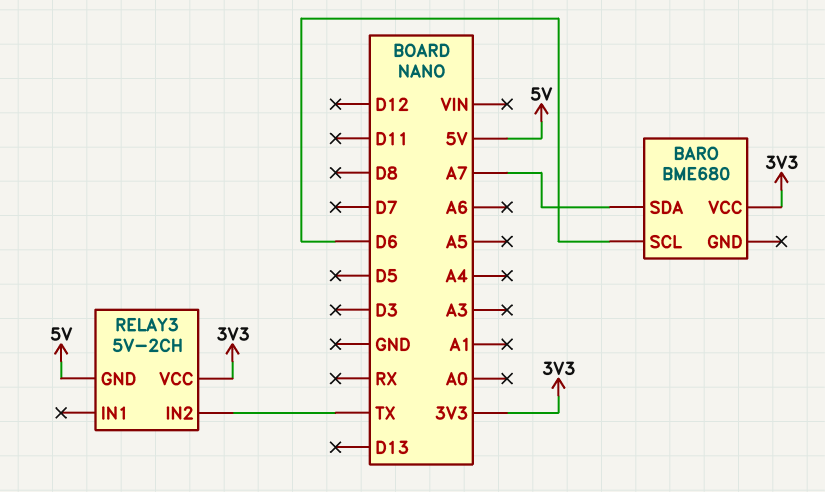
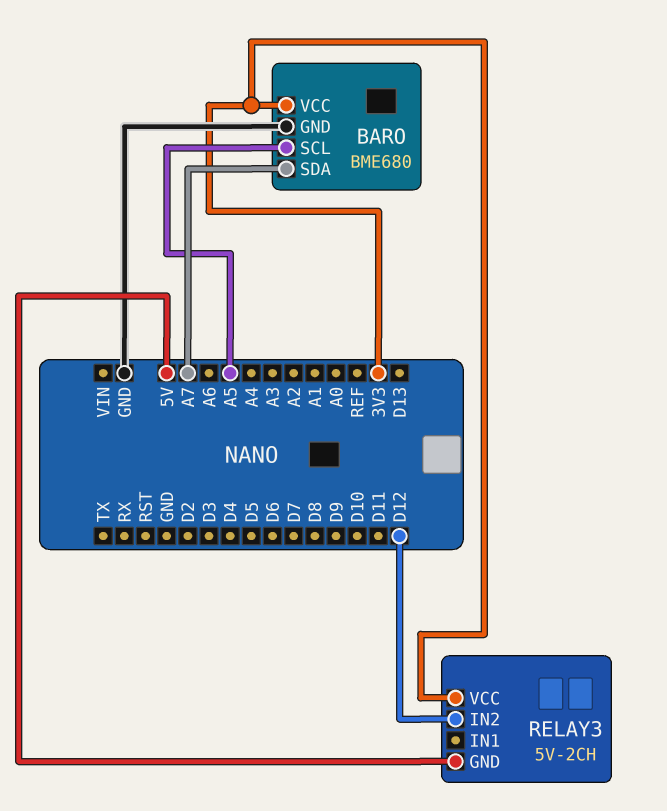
BARO pin GND: none -> GND
BARO pin SCL: D6 -> A5
RELAY3 pin IN2: TX -> D12

